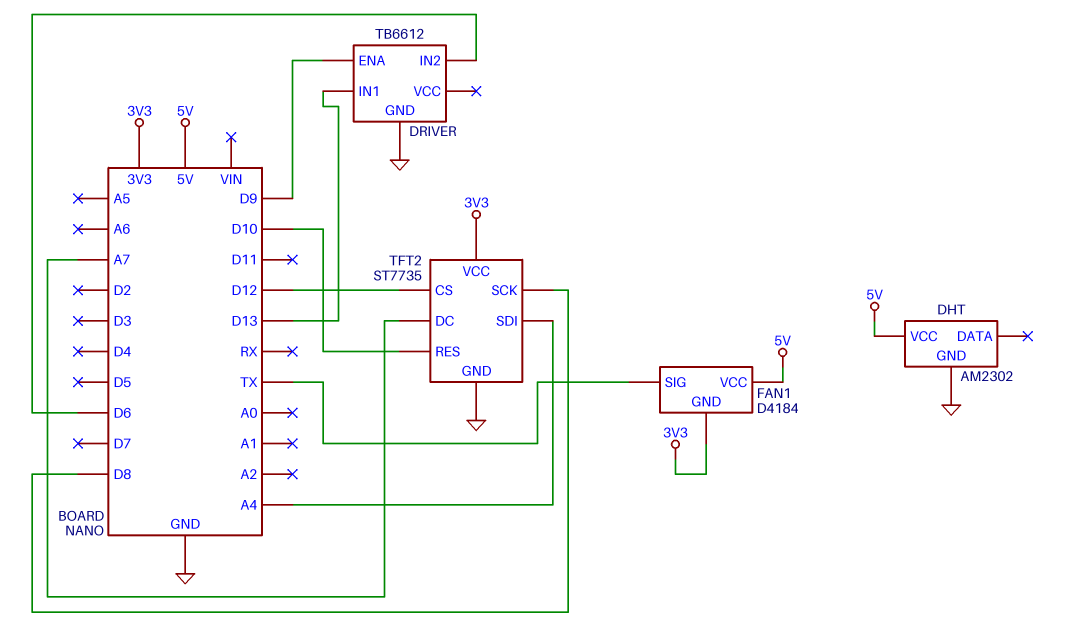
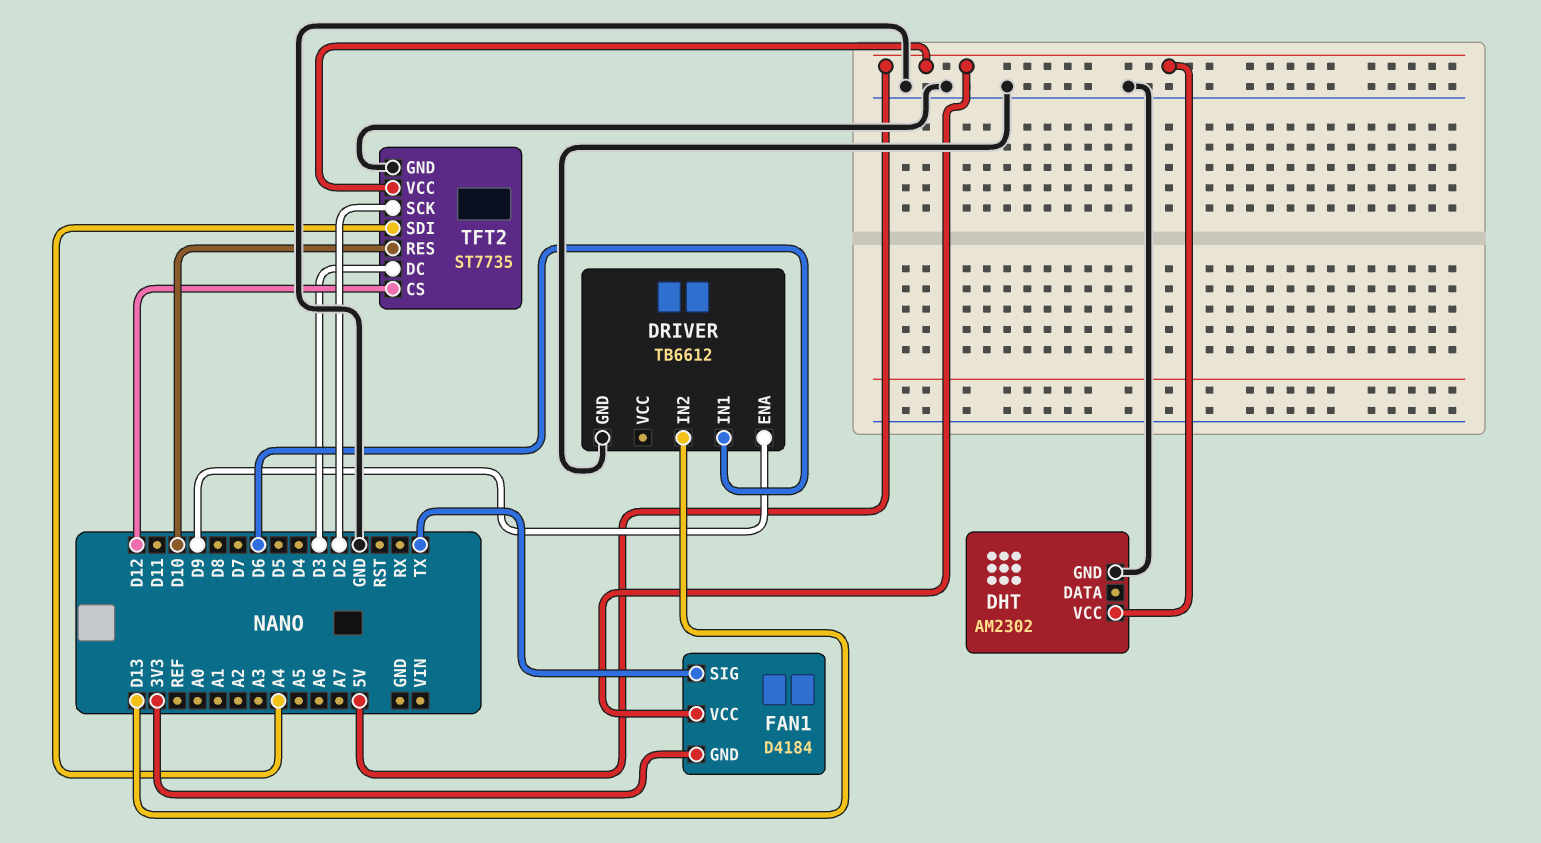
DRIVER pin IN1: D13 -> D6
DRIVER pin IN2: D6 -> D13
TFT2 pin DC: A7 -> D3
TFT2 pin SCK: D8 -> D2
TFT2 pin VCC: 3V3 -> 5V

